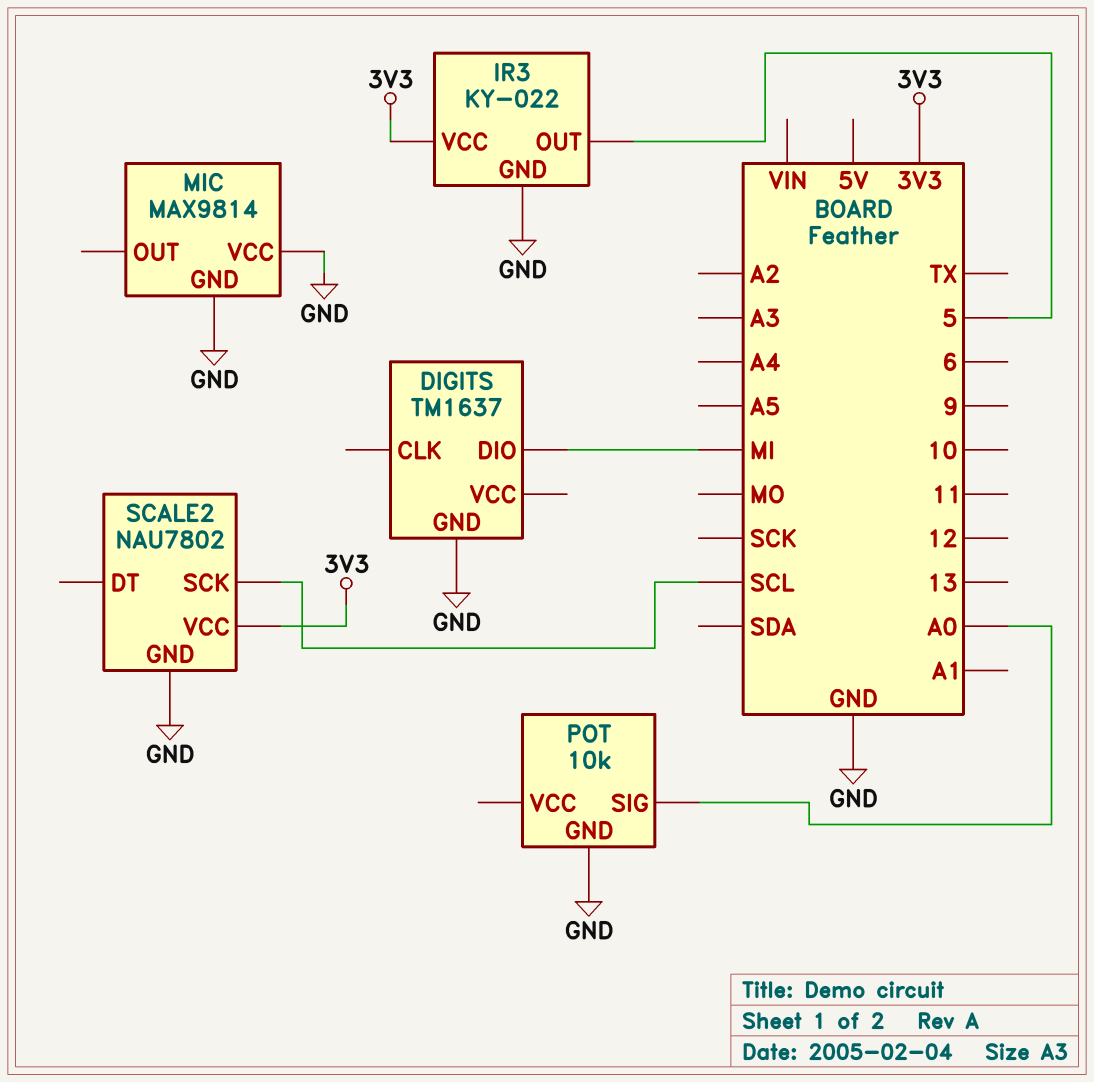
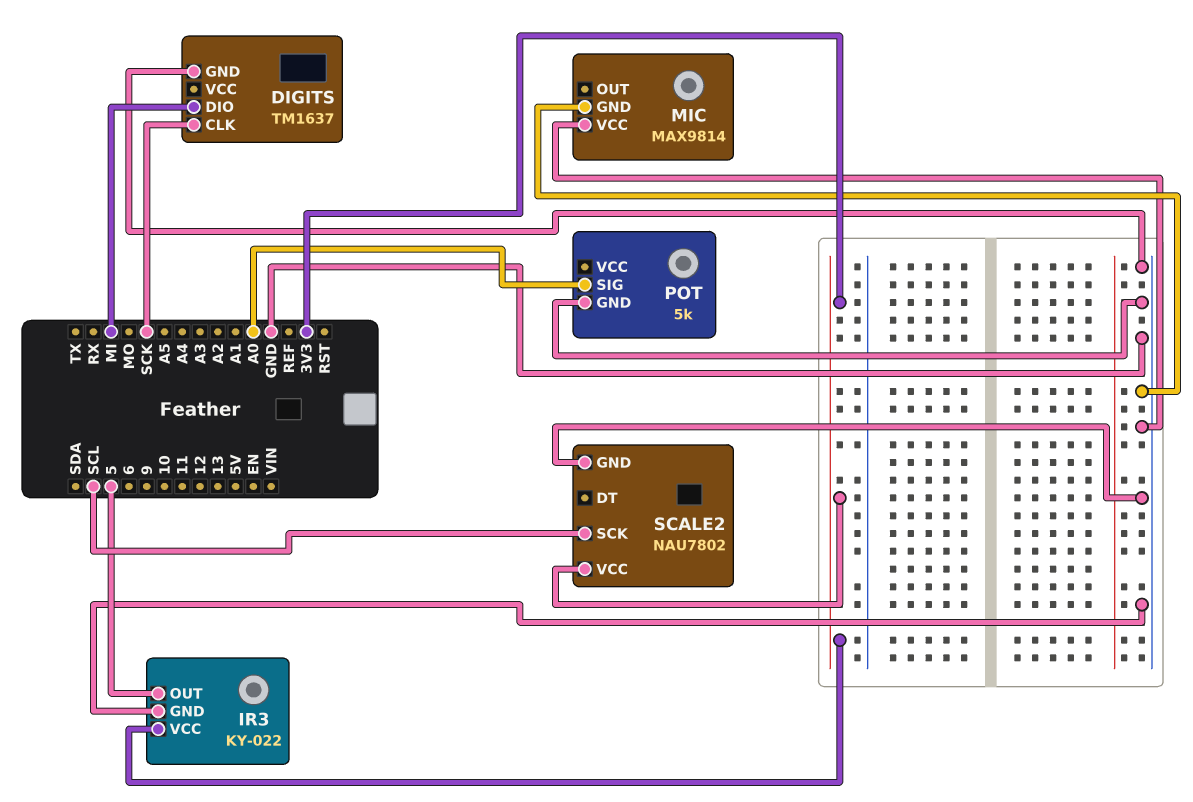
DIGITS pin CLK: none -> SCK
POT: 10k -> 5k

